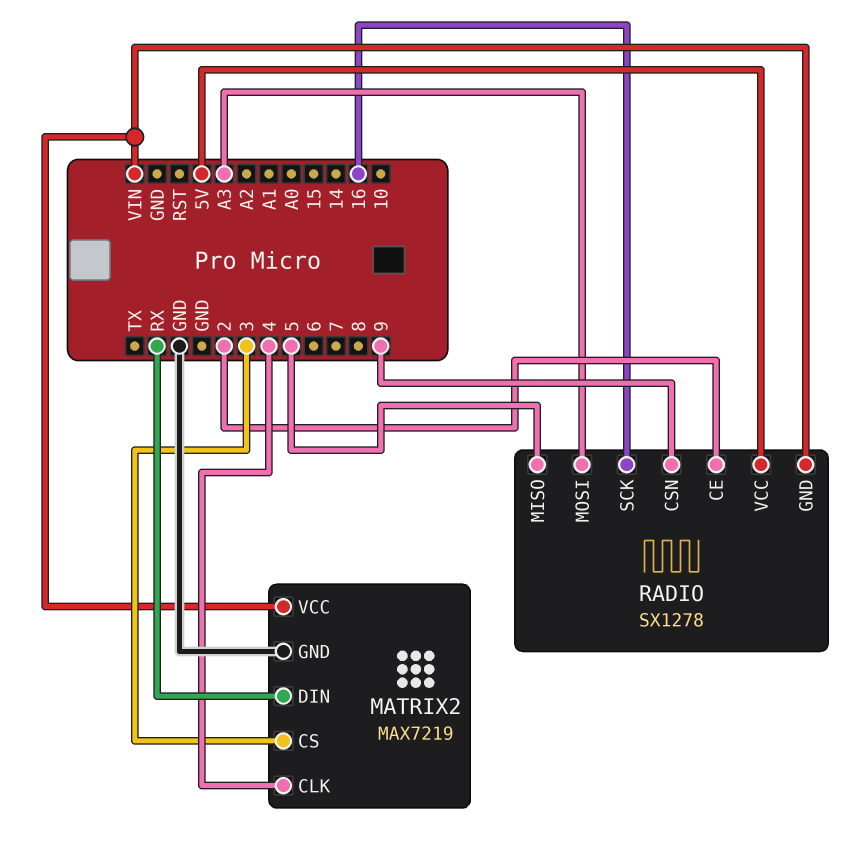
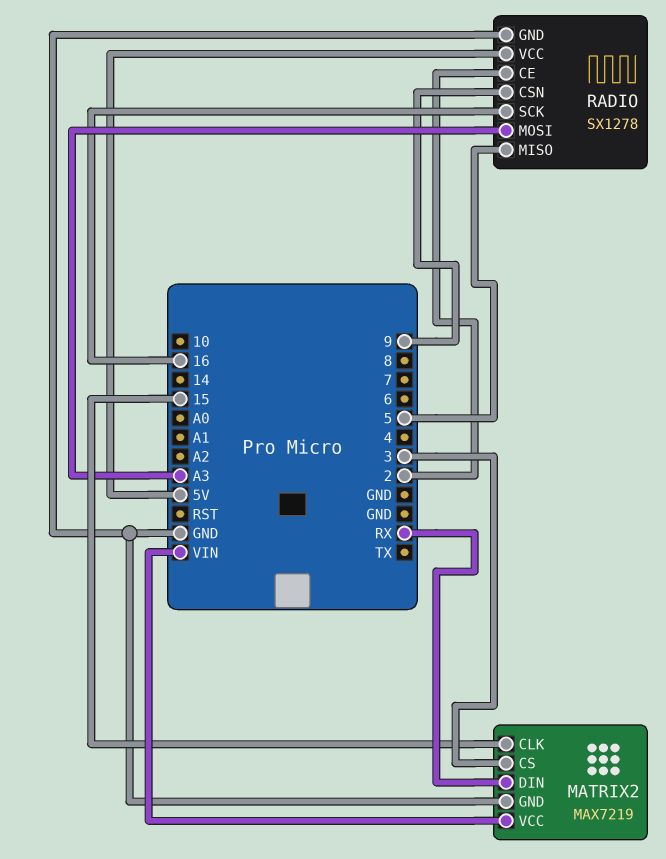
MATRIX2 pin CLK: 4 -> 15
RADIO pin GND: VIN -> GND

